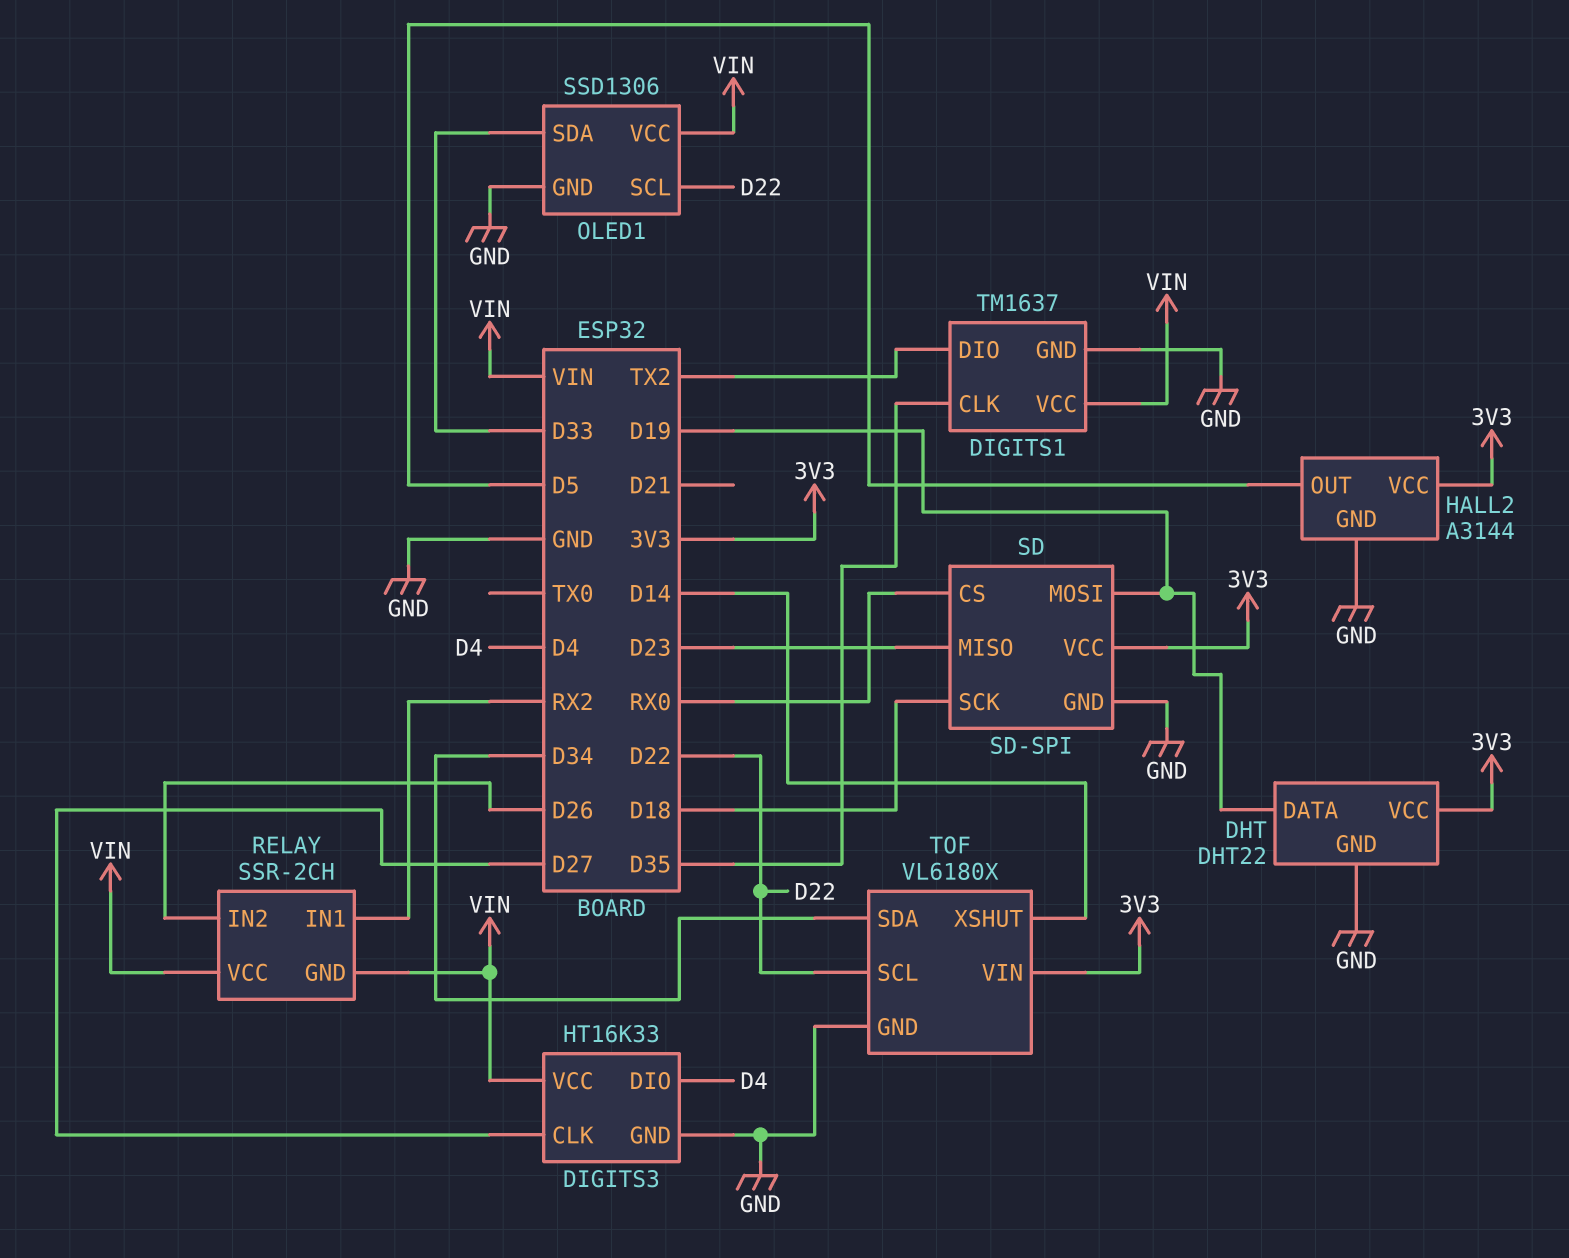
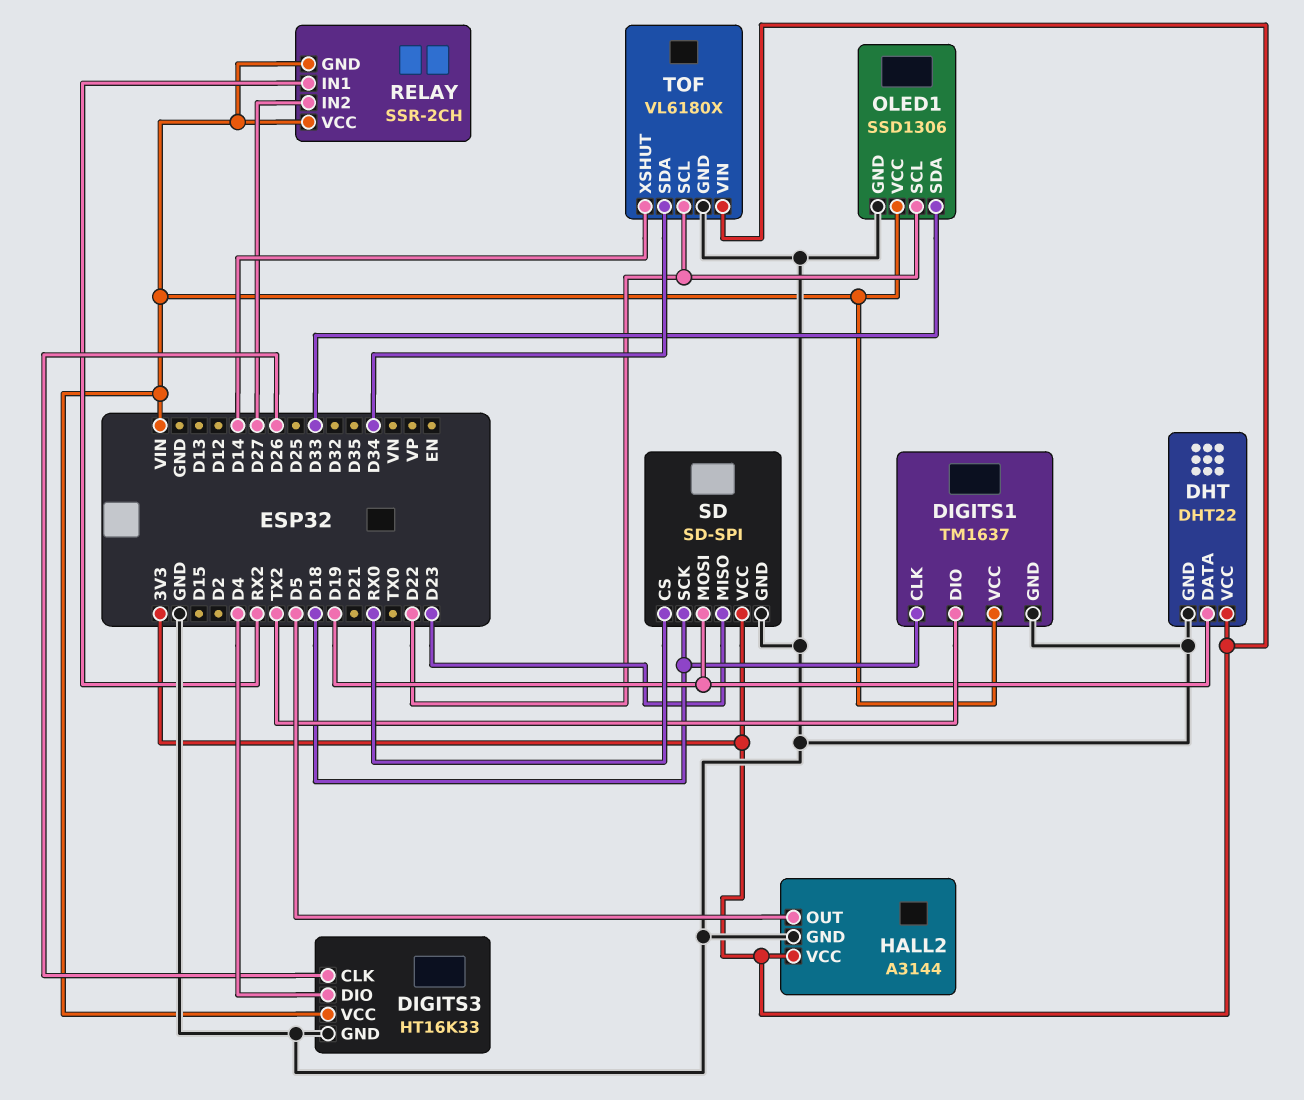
DIGITS1 pin CLK: D35 -> D18
DIGITS3 pin CLK: D27 -> D26
RELAY pin IN2: D26 -> D27

